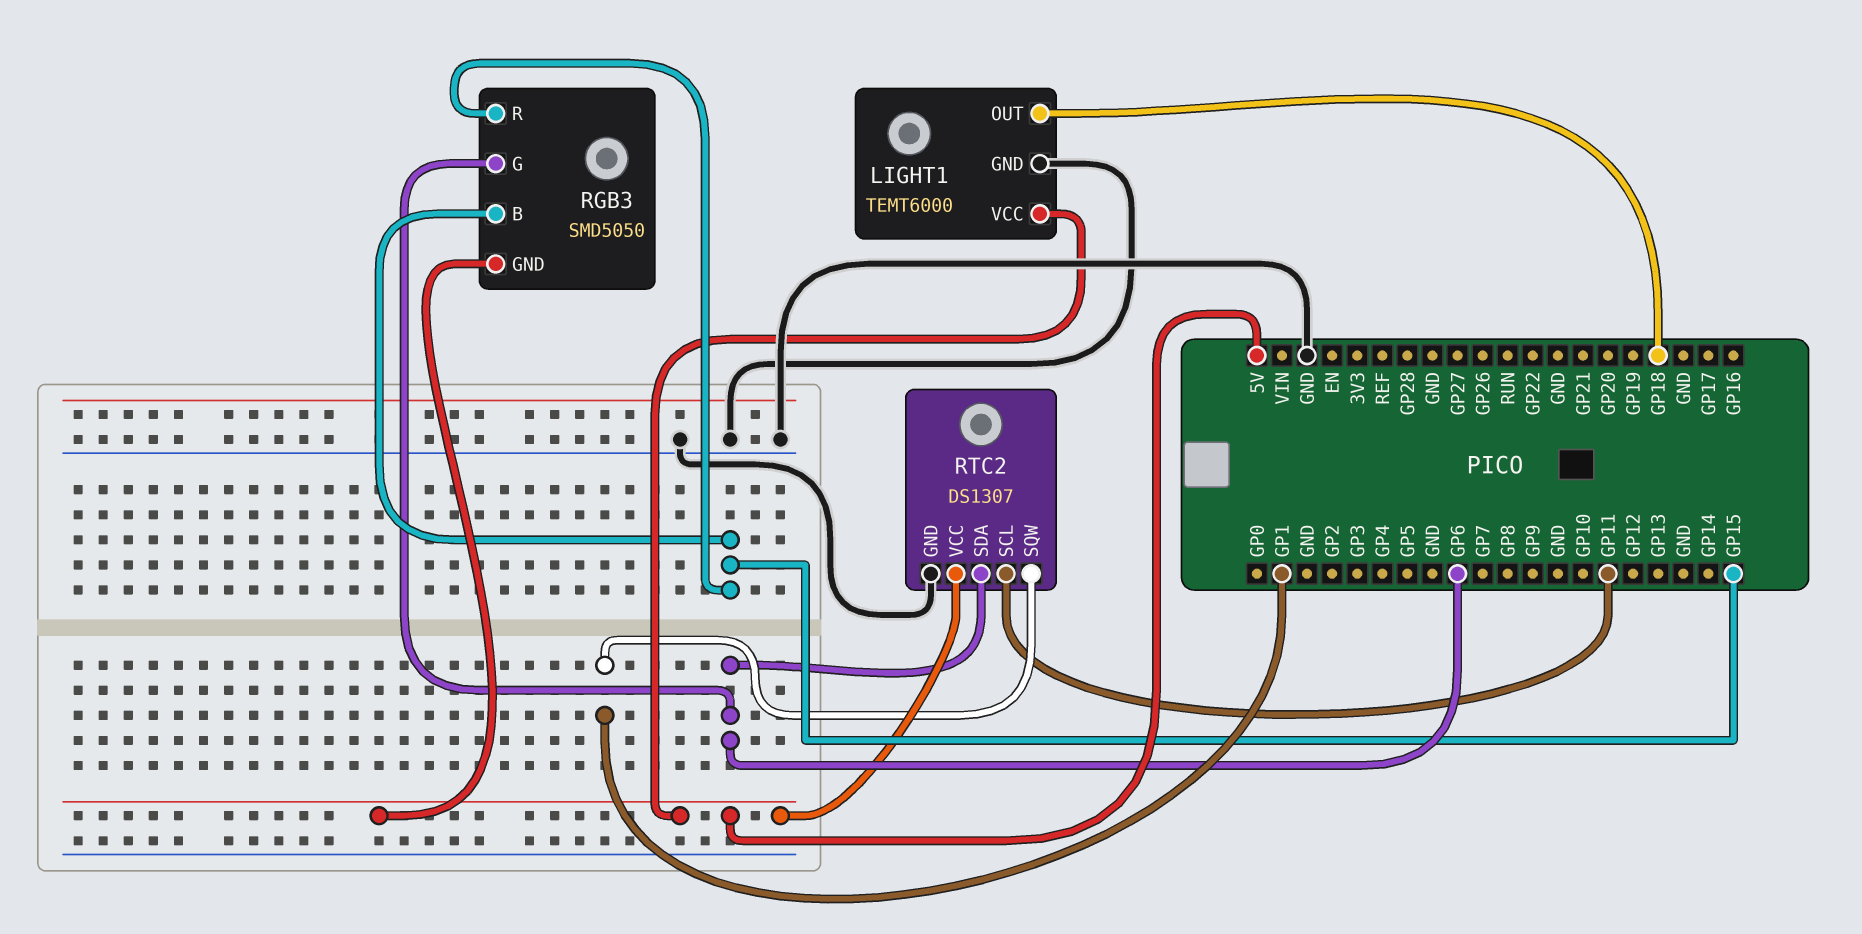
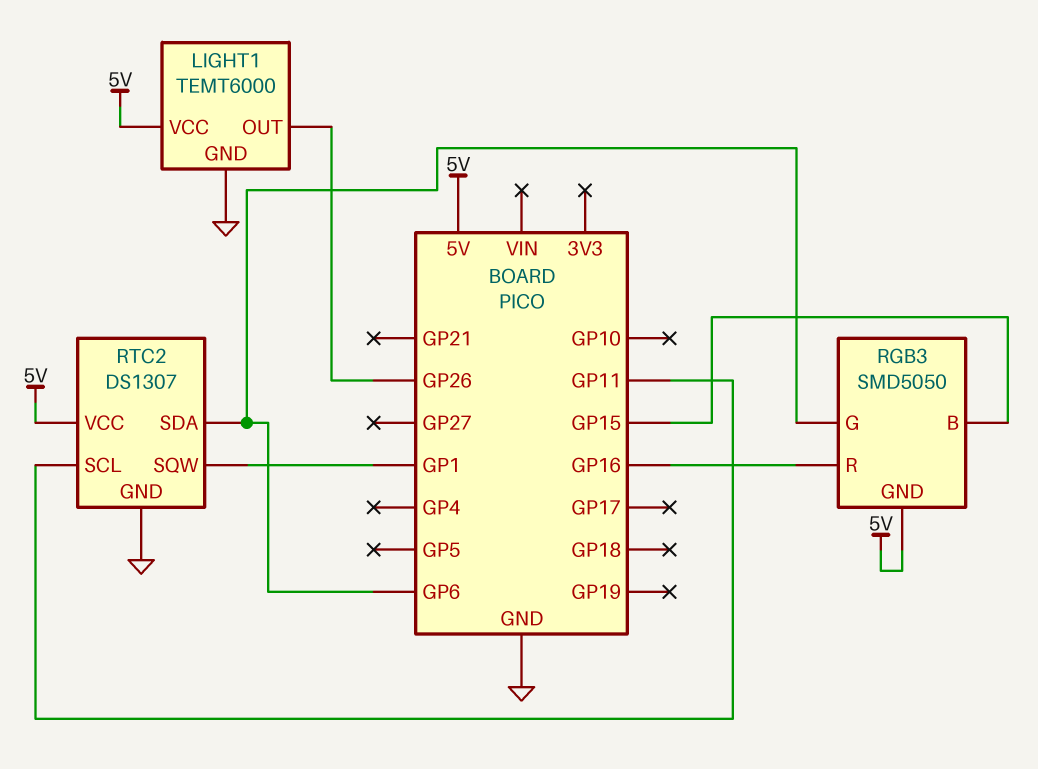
LIGHT1 pin OUT: GP18 -> GP26
RGB3 pin R: GP15 -> GP16

